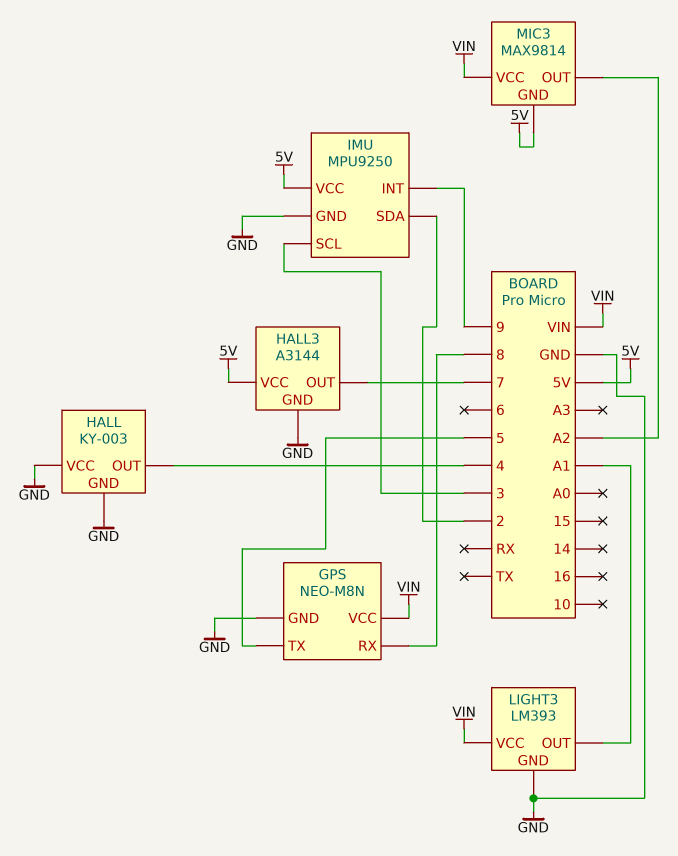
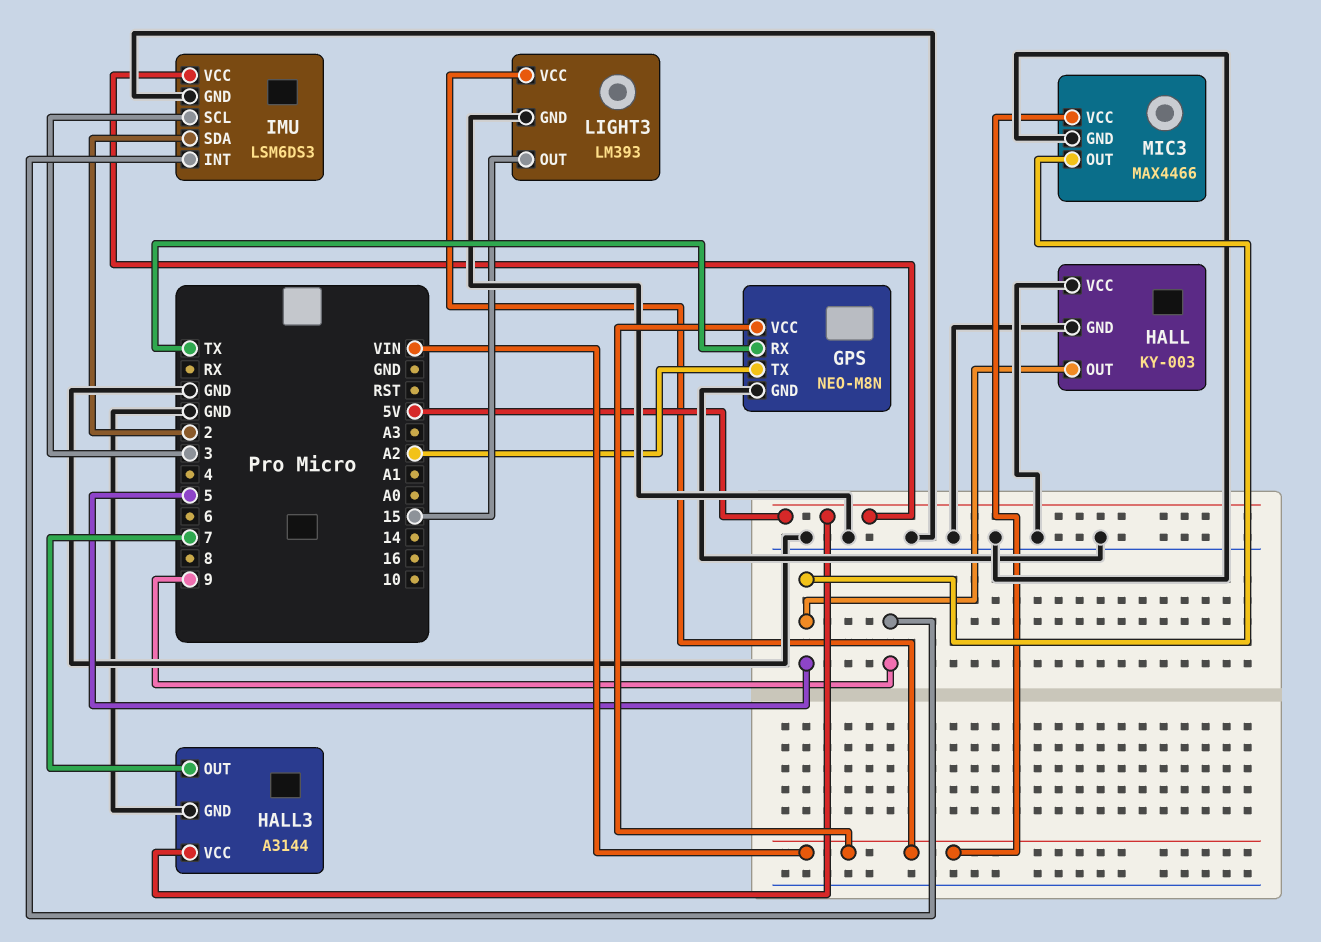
GPS pin RX: 8 -> TX
GPS pin TX: 5 -> A2
HALL pin OUT: 4 -> 5
IMU: MPU9250 -> LSM6DS3
LIGHT3 pin OUT: A1 -> 15
MIC3: MAX9814 -> MAX4466
MIC3 pin GND: 5V -> GND
MIC3 pin OUT: A2 -> 5

